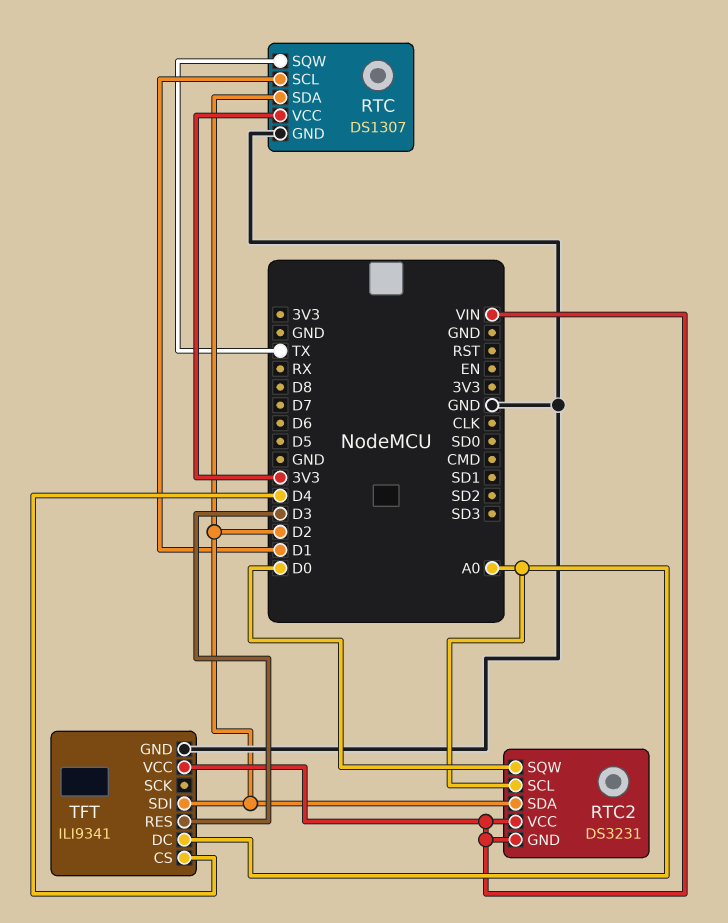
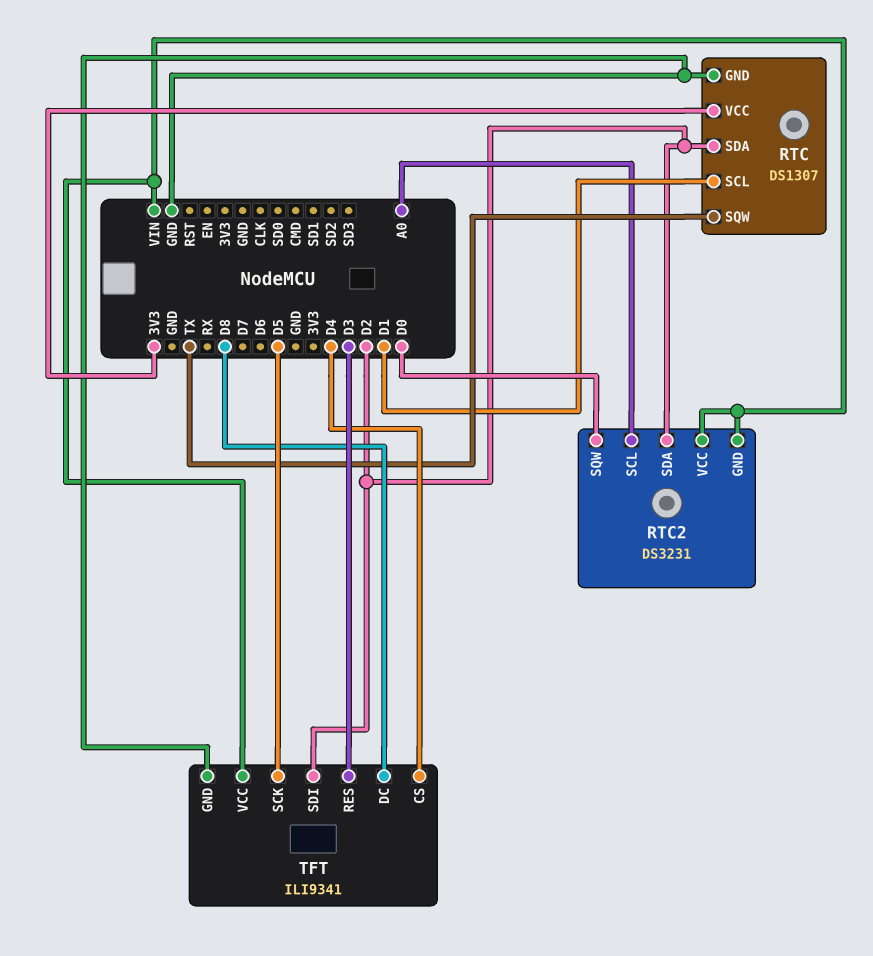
TFT pin DC: A0 -> D8
TFT pin SCK: none -> D5

